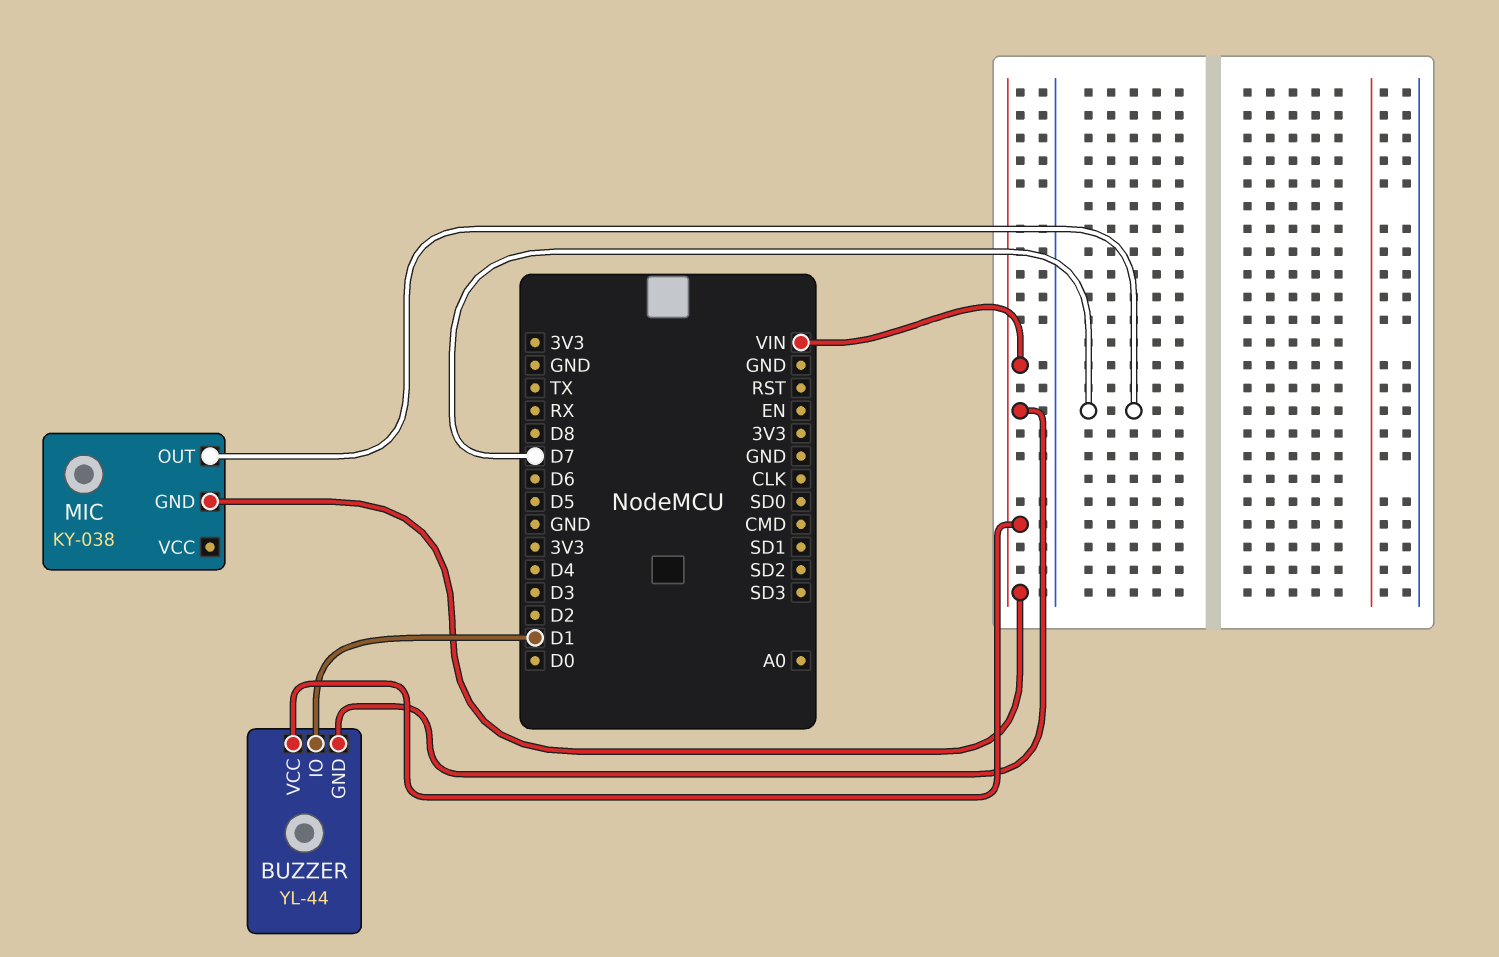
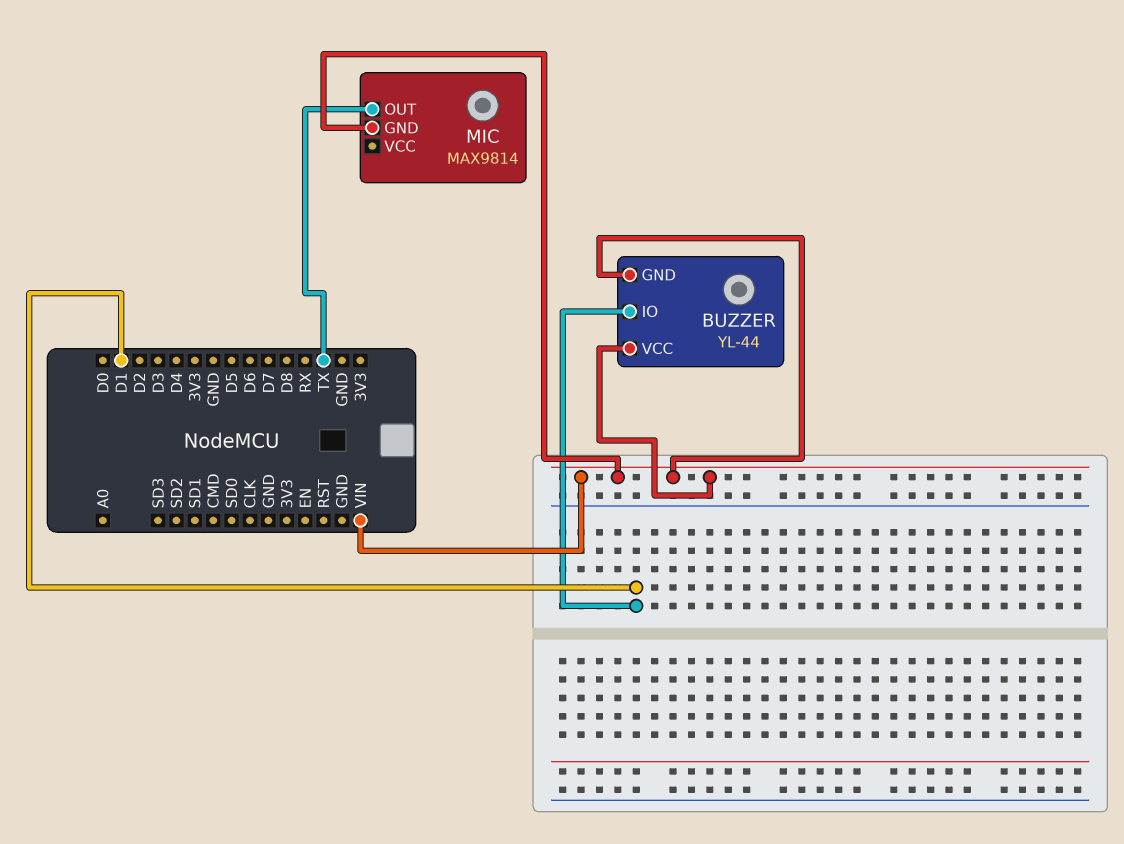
MIC: KY-038 -> MAX9814
MIC pin OUT: D7 -> TX

